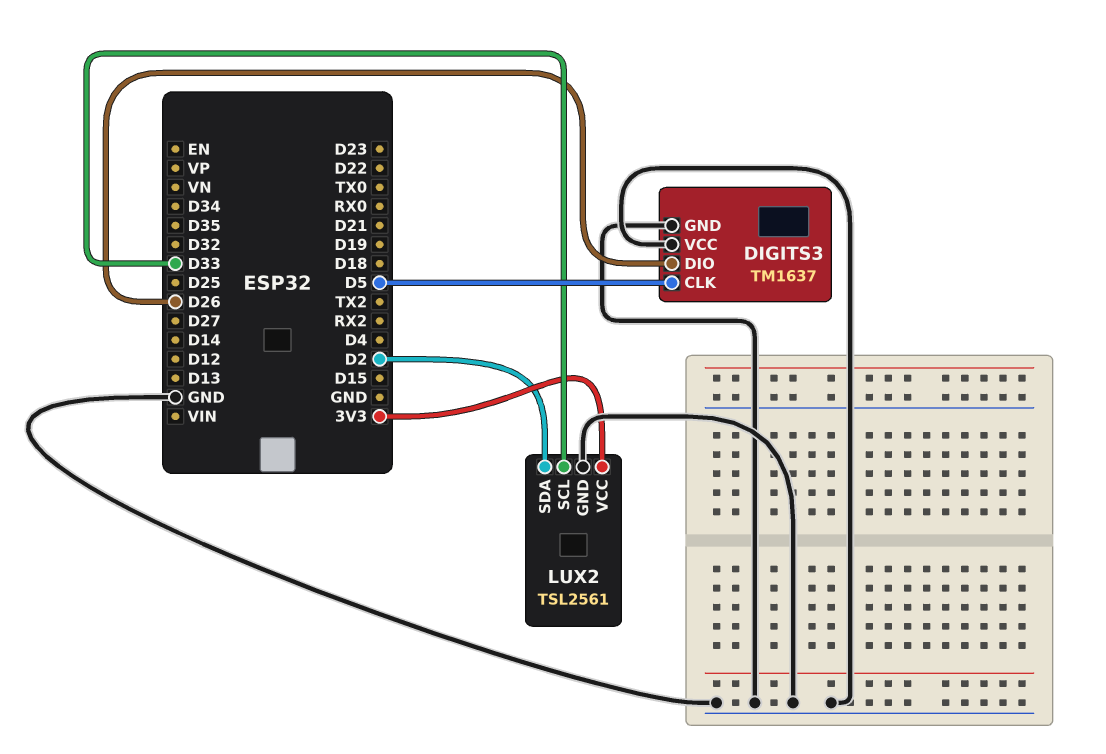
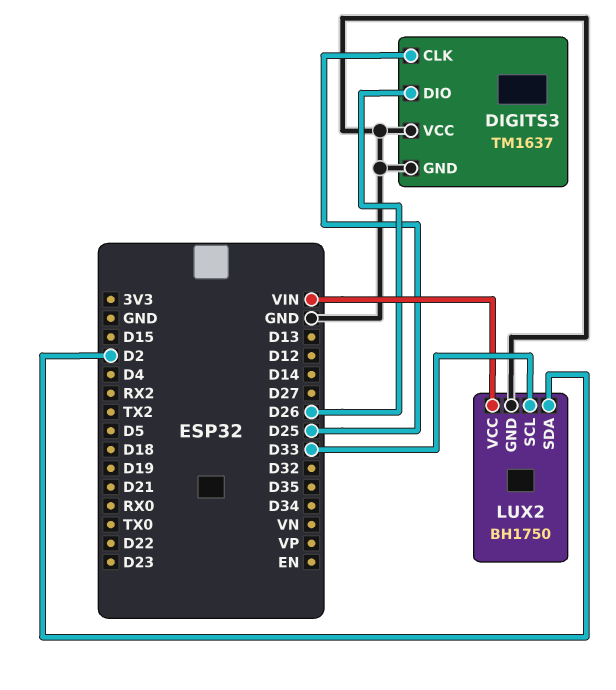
DIGITS3 pin CLK: D5 -> D25
LUX2: TSL2561 -> BH1750
LUX2 pin VCC: 3V3 -> VIN

